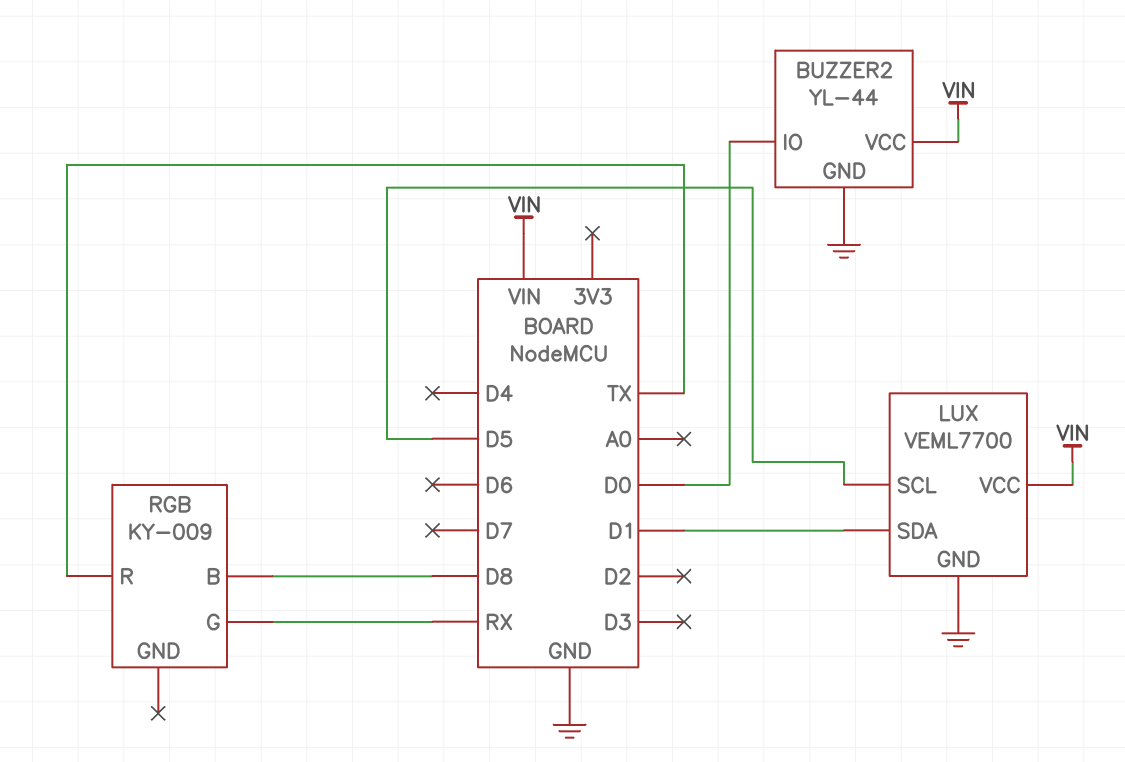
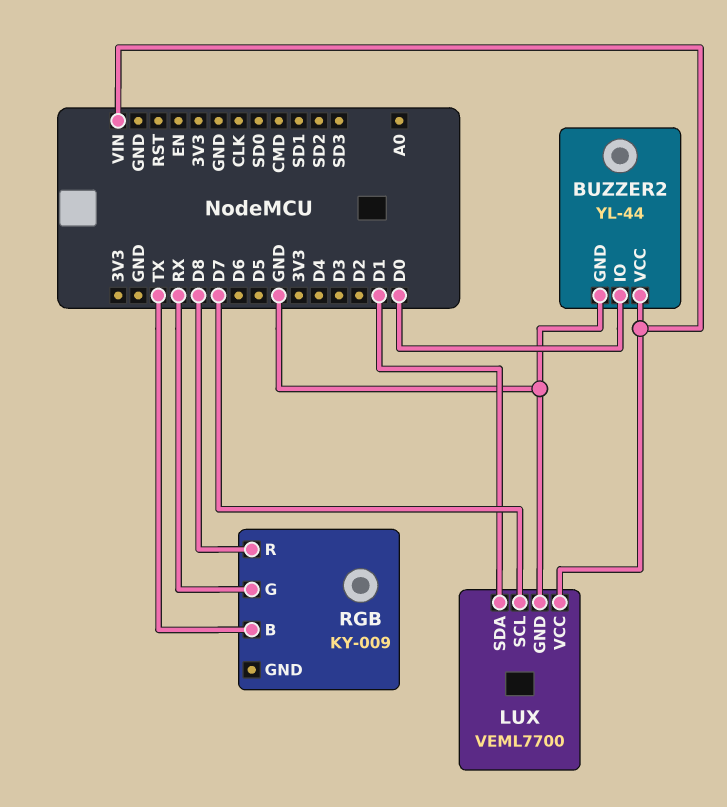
LUX pin SCL: D5 -> D7
RGB pin B: D8 -> TX
RGB pin R: TX -> D8

